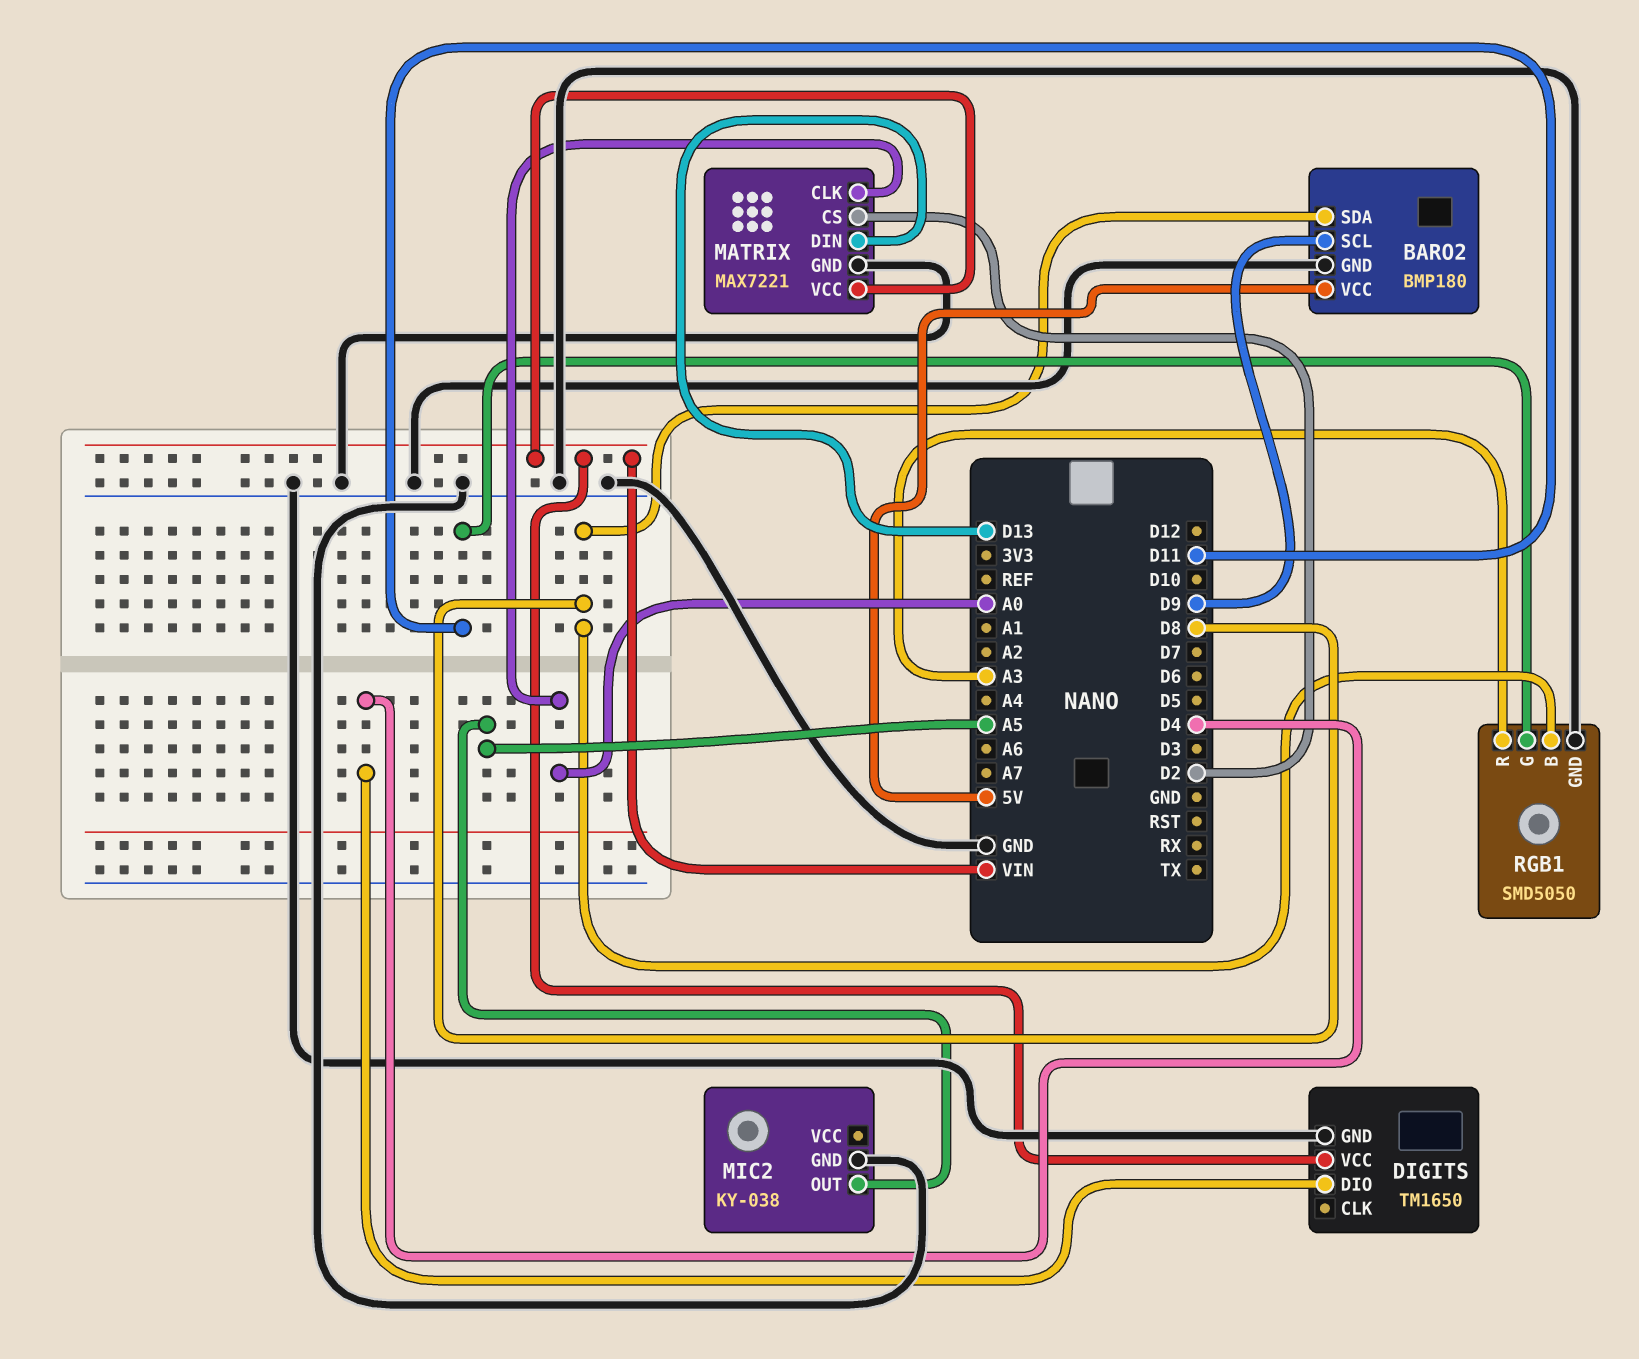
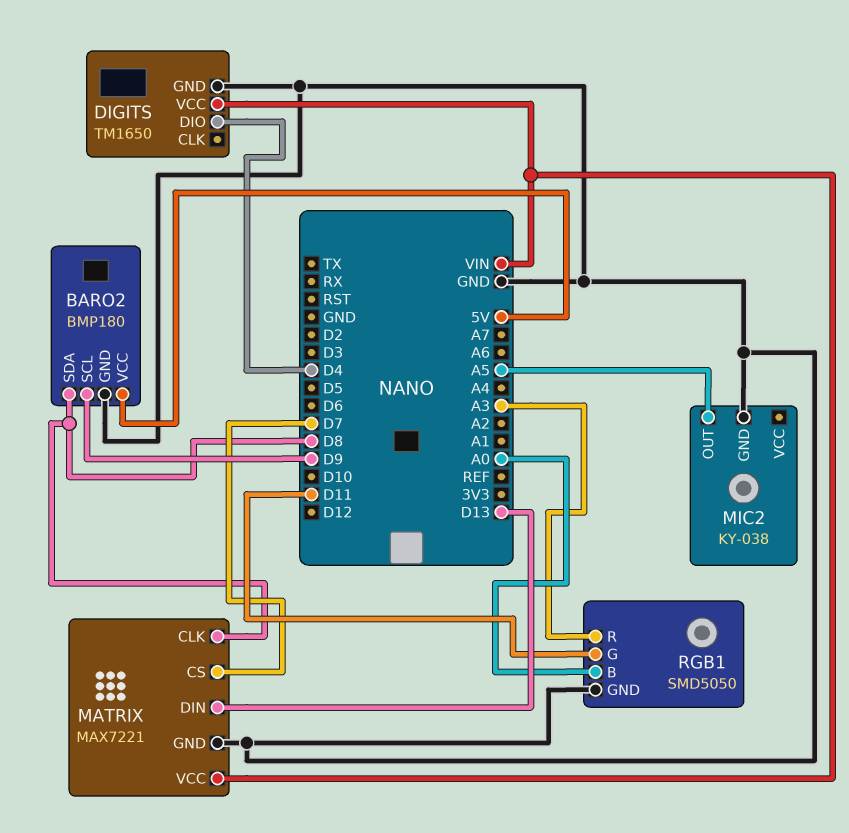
MATRIX pin CLK: A0 -> D8
MATRIX pin CS: D2 -> D7
RGB1 pin B: D8 -> A0

